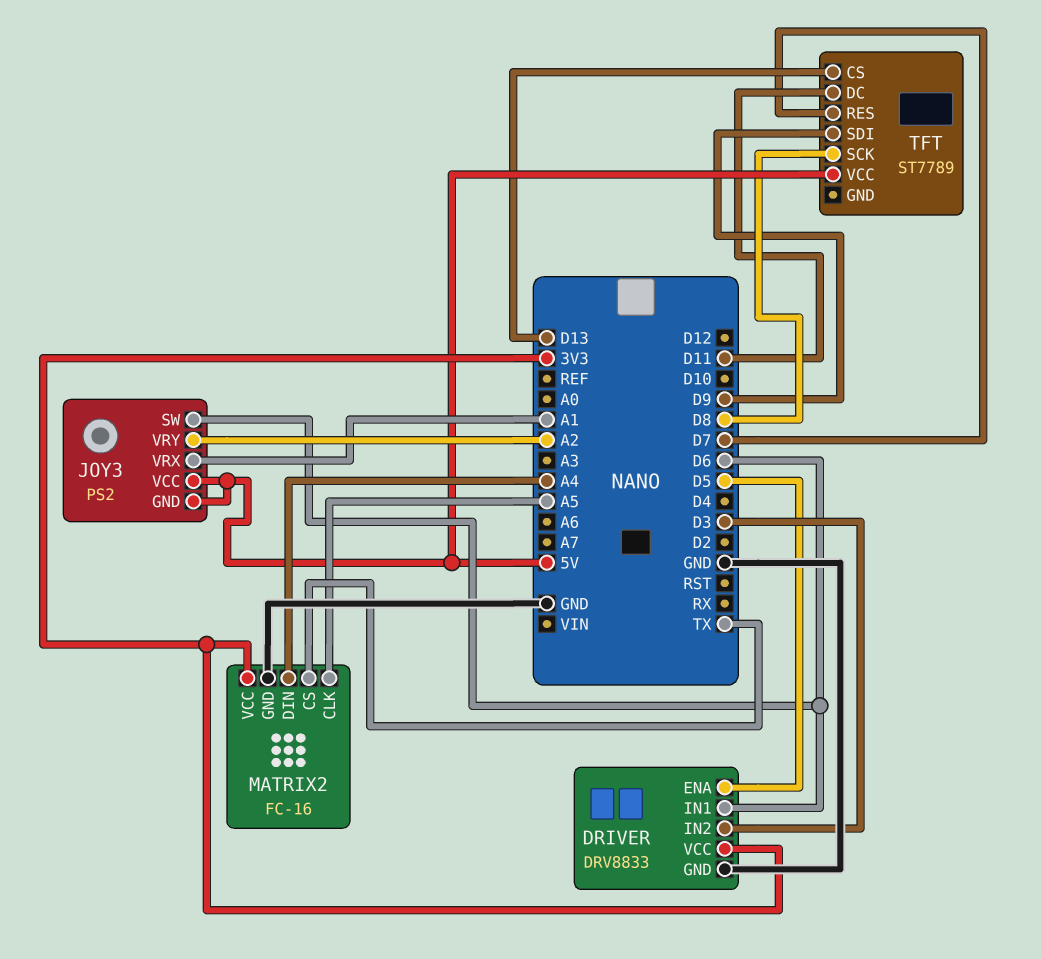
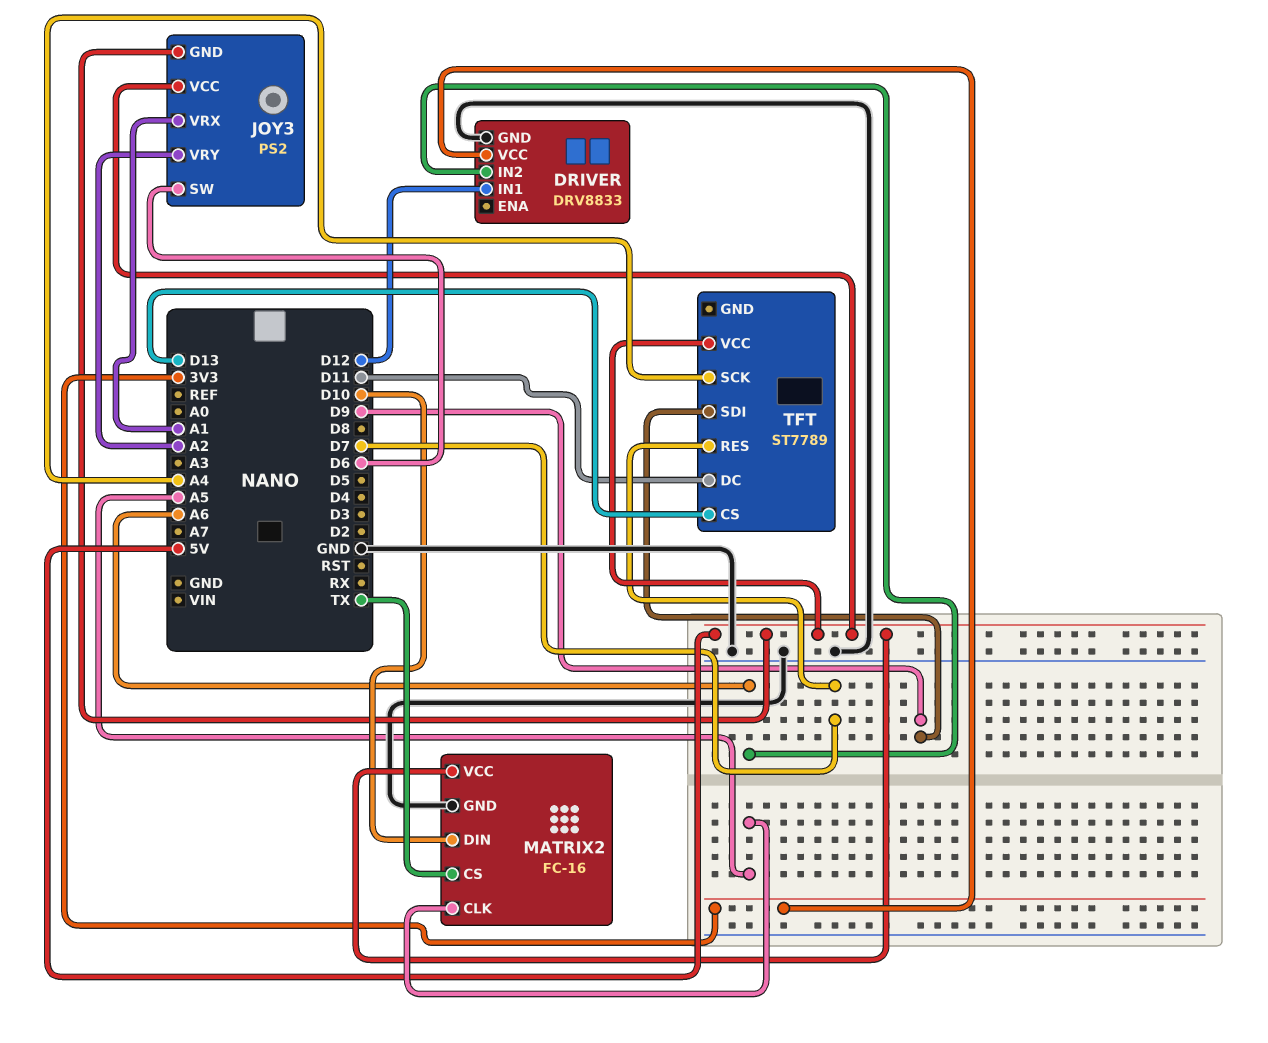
DRIVER pin ENA: D5 -> none
DRIVER pin IN1: D6 -> D12
DRIVER pin IN2: D3 -> A6
MATRIX2 pin DIN: A4 -> D10
MATRIX2 pin VCC: 3V3 -> 5V
TFT pin SCK: D8 -> A4

